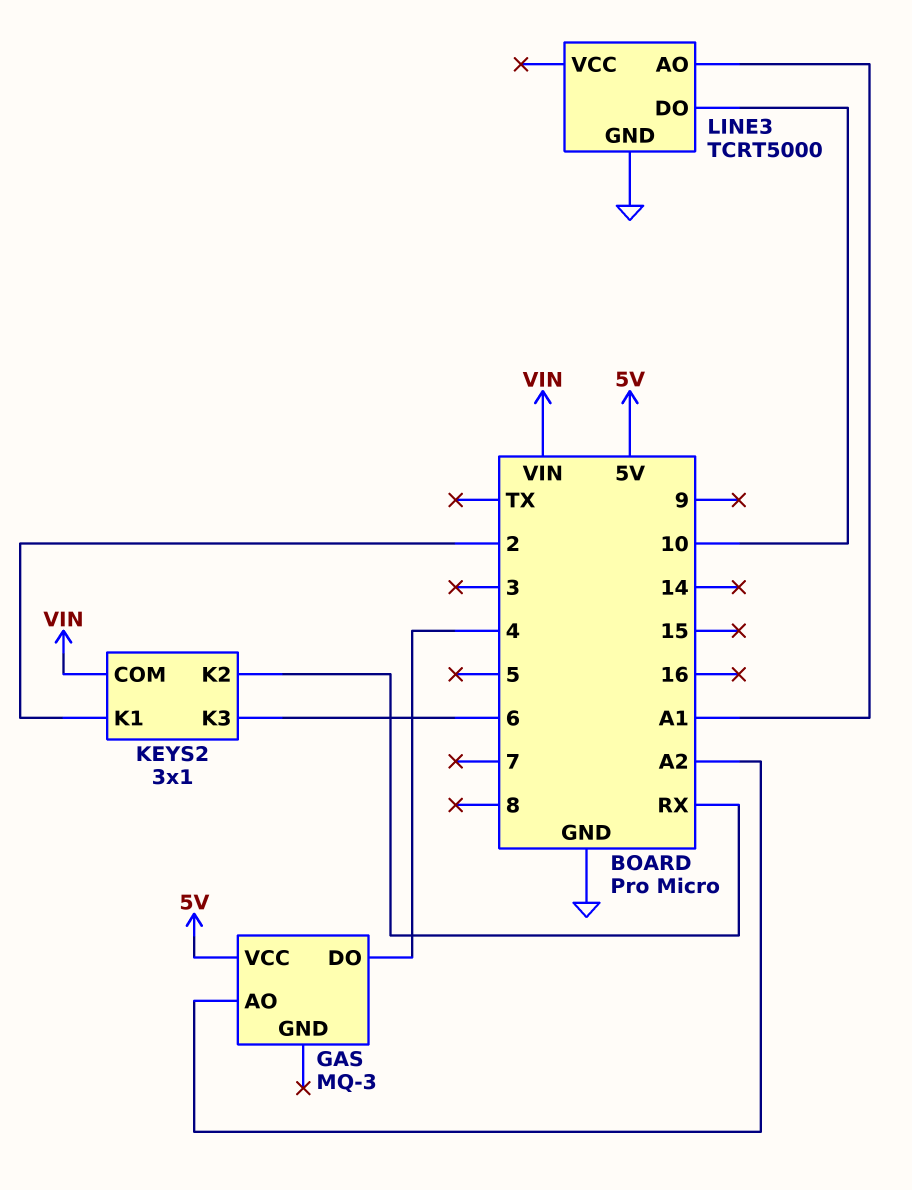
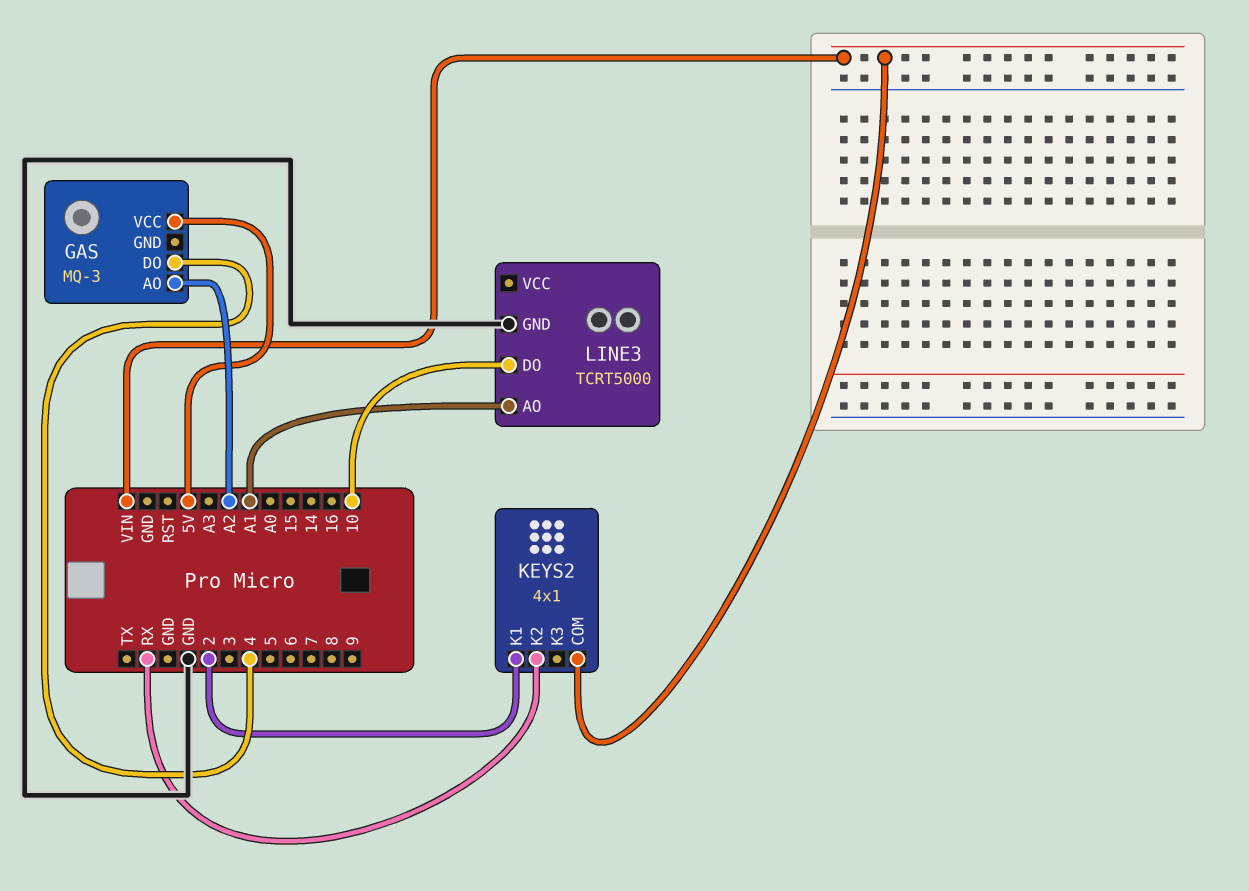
KEYS2: 3x1 -> 4x1
KEYS2 pin K3: 6 -> none

